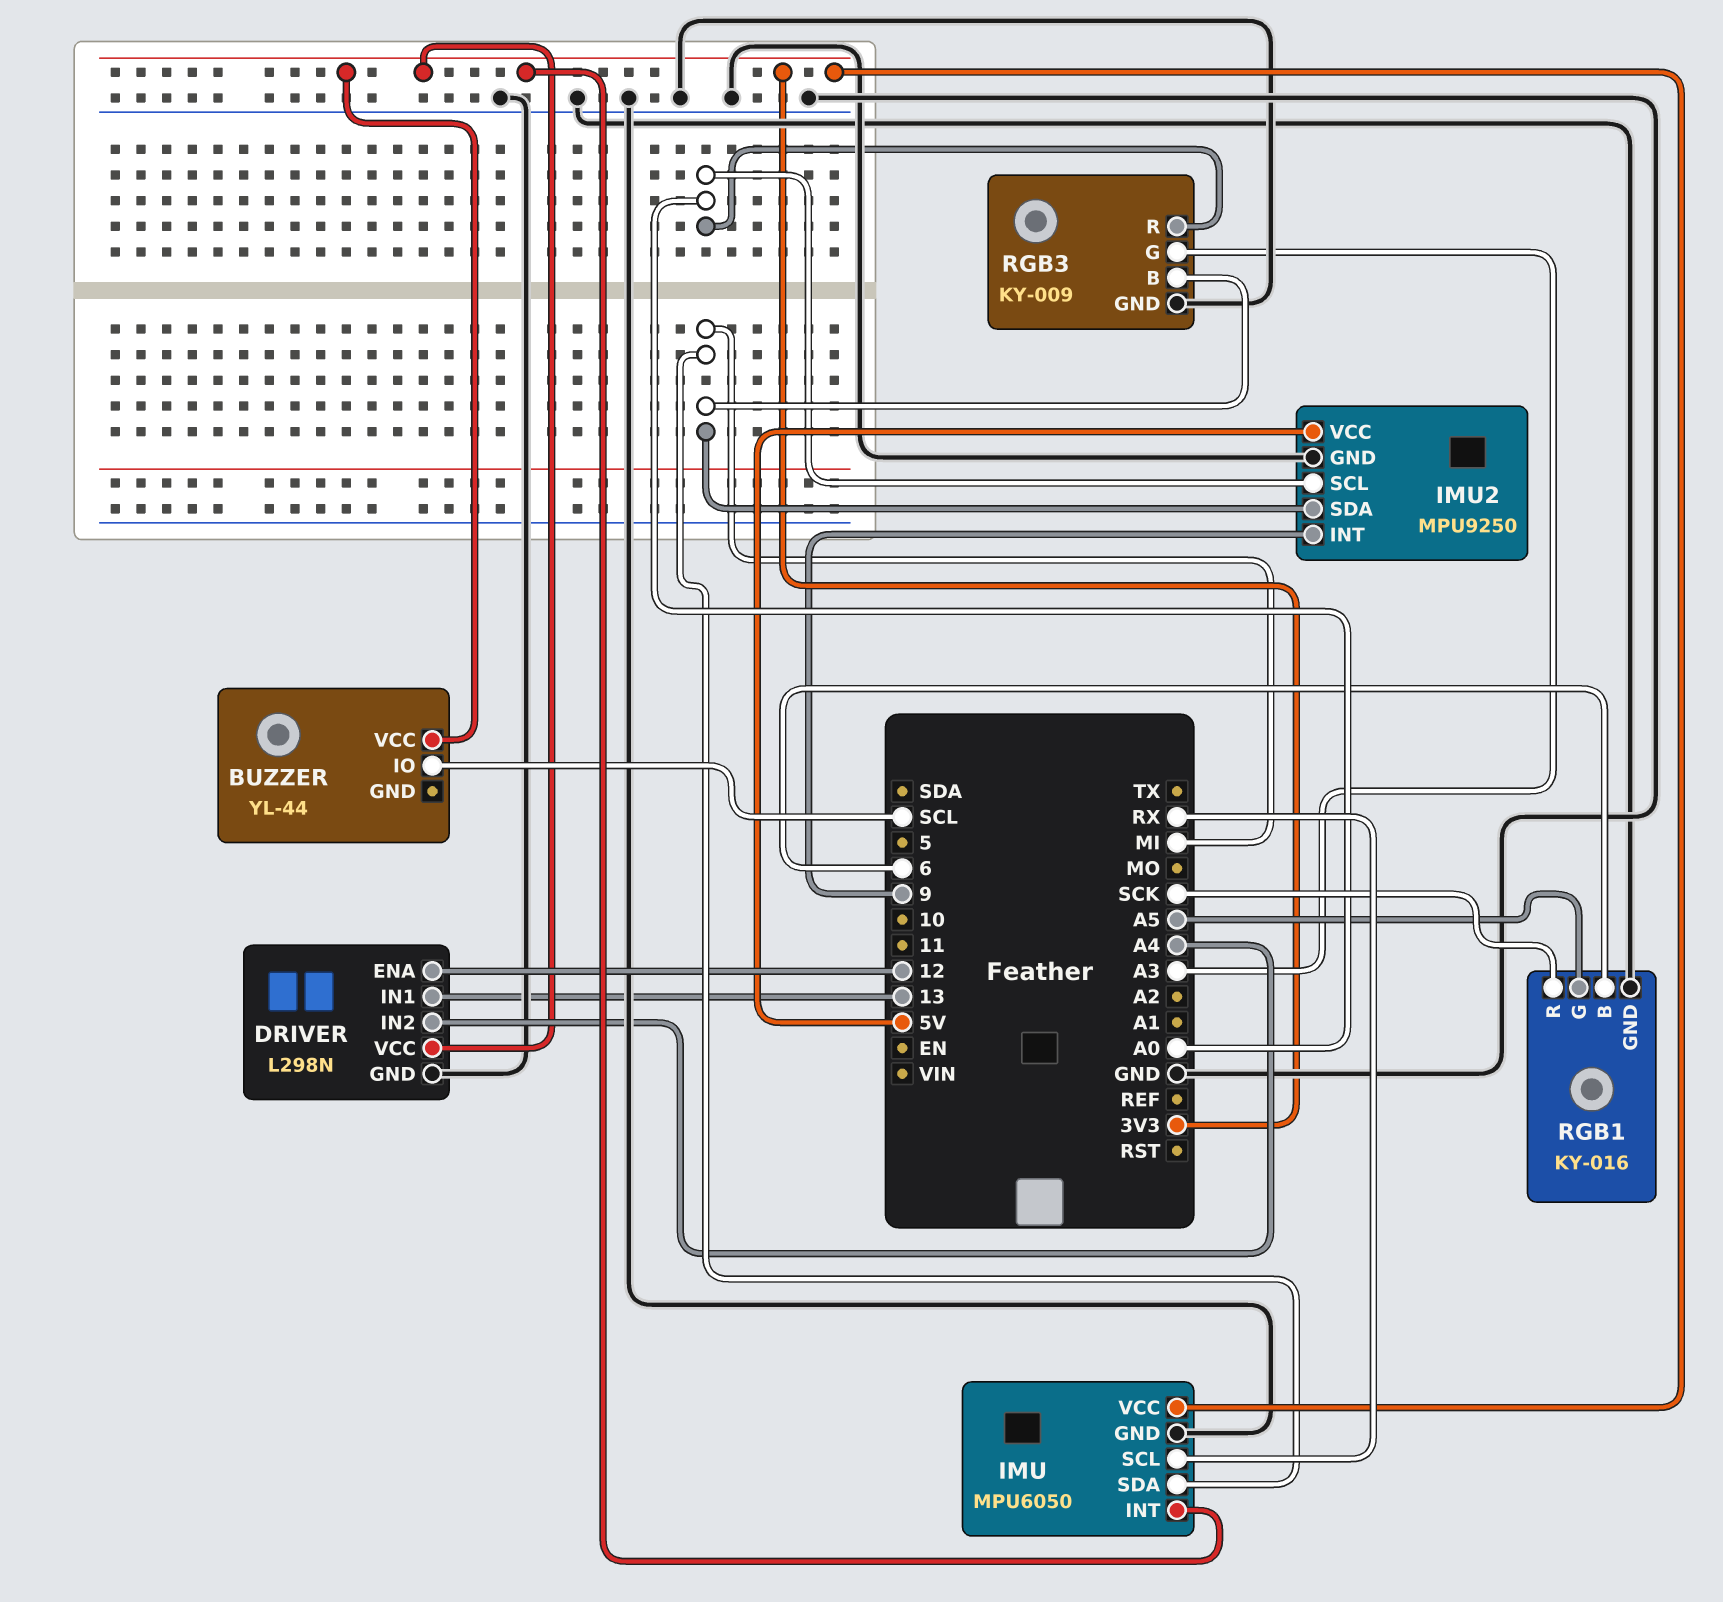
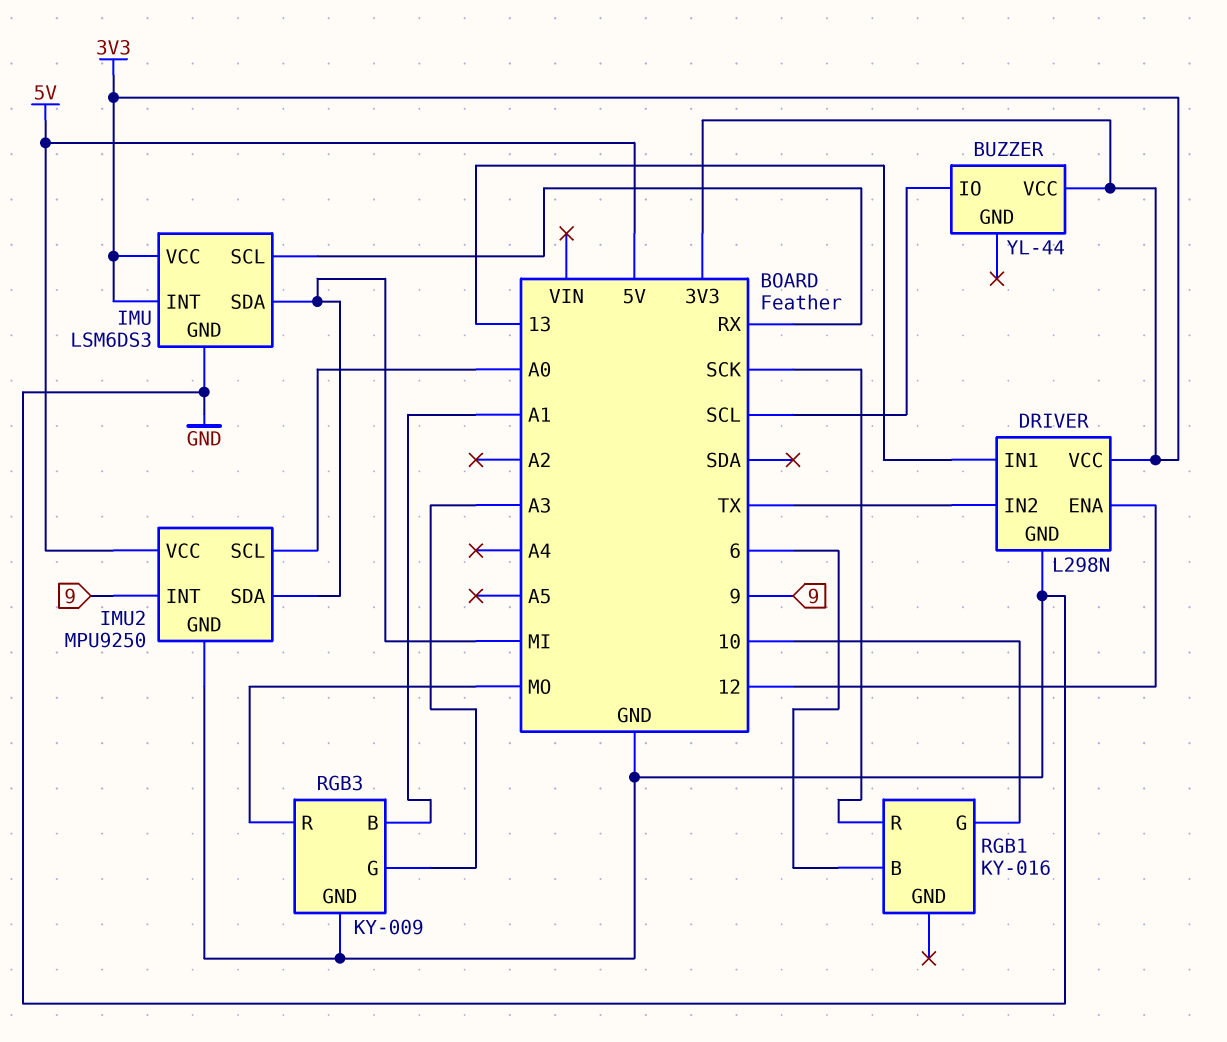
DRIVER pin IN2: A4 -> TX
IMU: MPU6050 -> LSM6DS3
RGB1 pin G: A5 -> 10
RGB1 pin GND: GND -> none
RGB3 pin B: MI -> A1
RGB3 pin R: A0 -> MO

